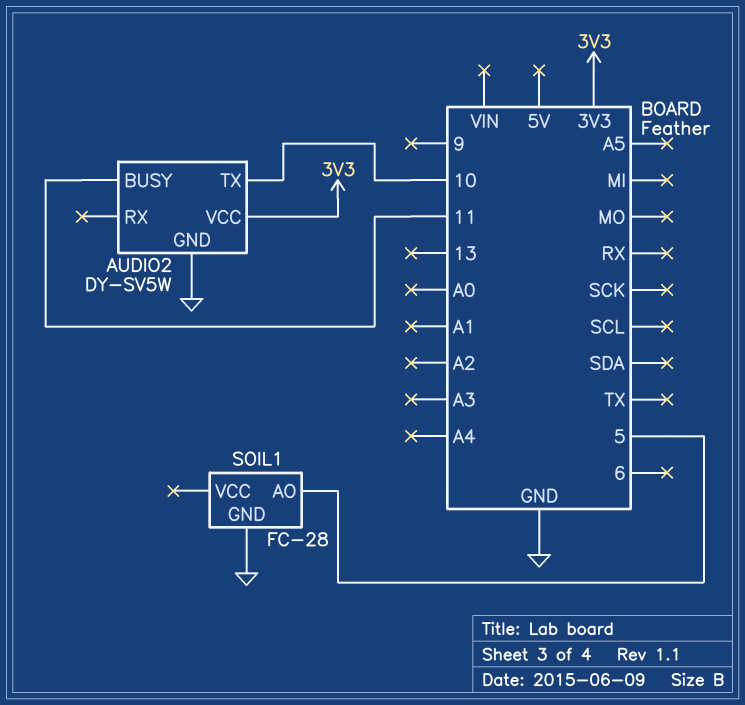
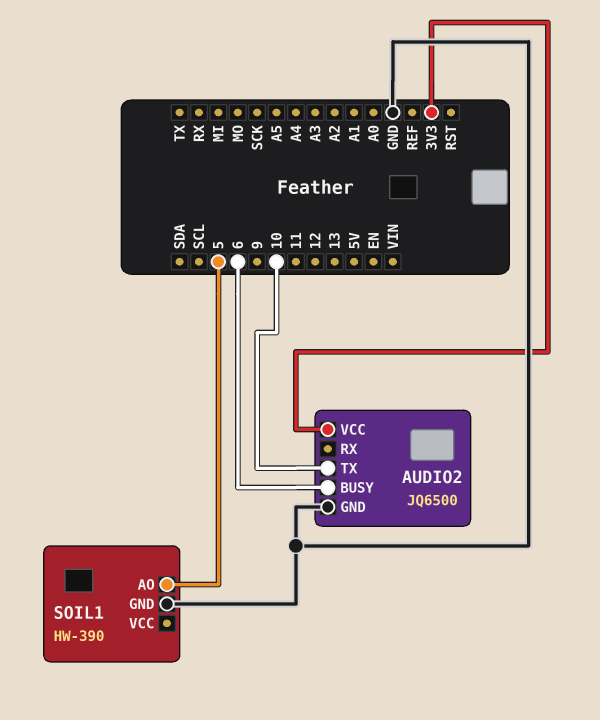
AUDIO2: DY-SV5W -> JQ6500
AUDIO2 pin BUSY: 11 -> 6
SOIL1: FC-28 -> HW-390

